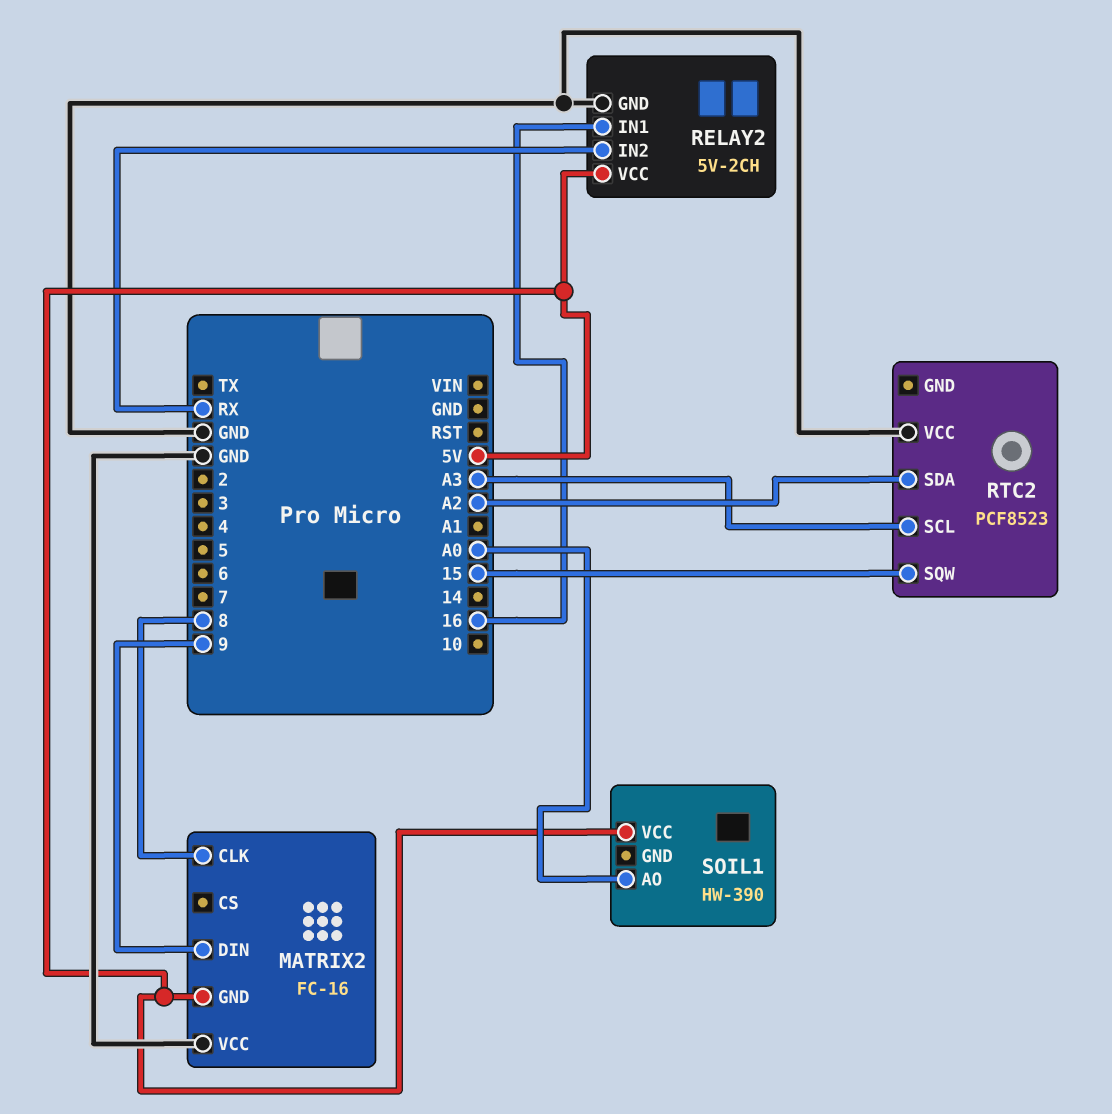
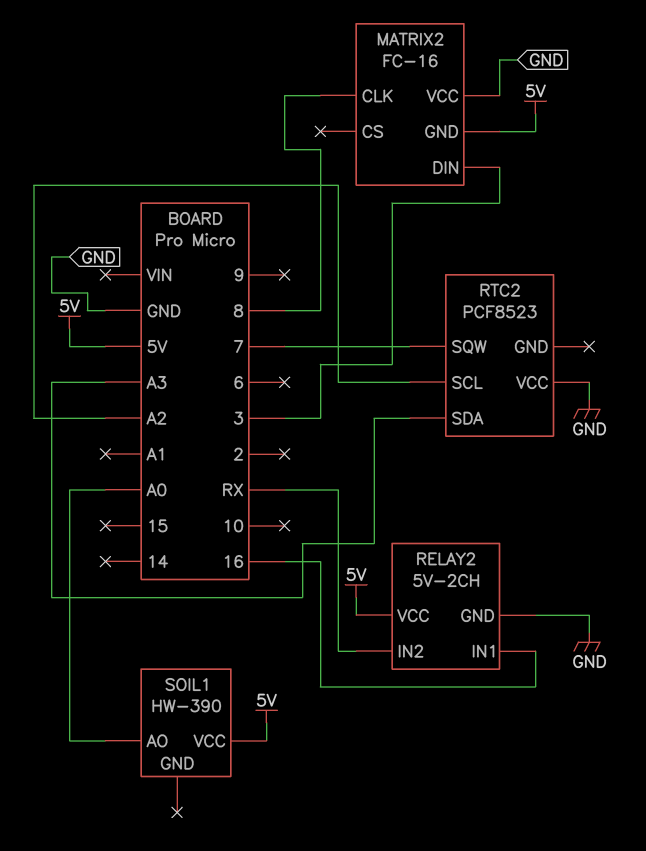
MATRIX2 pin DIN: 9 -> 3
RTC2 pin SCL: A3 -> A2
RTC2 pin SDA: A2 -> A3
RTC2 pin SQW: 15 -> 7

